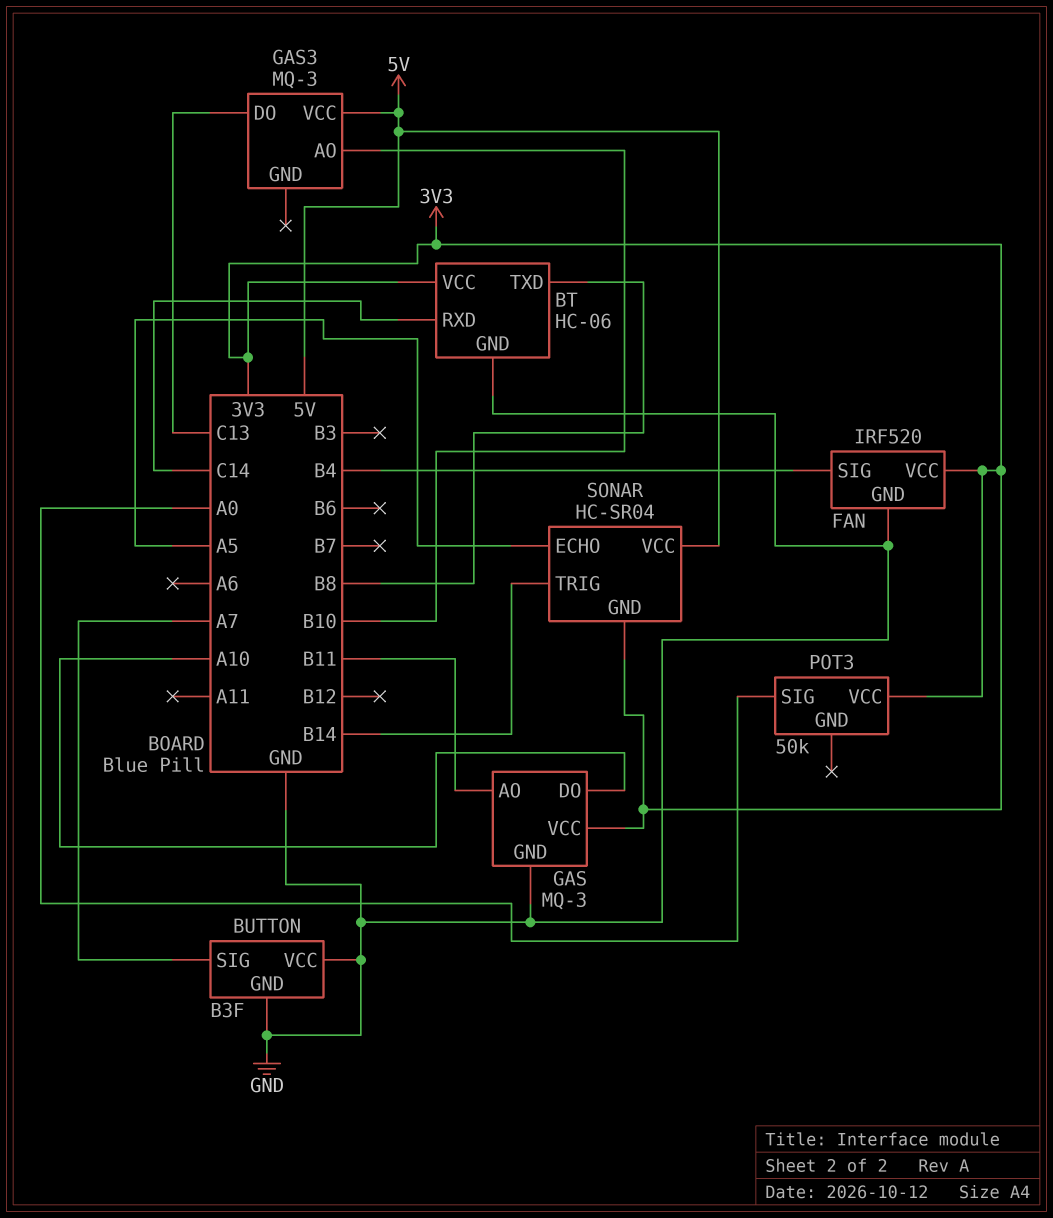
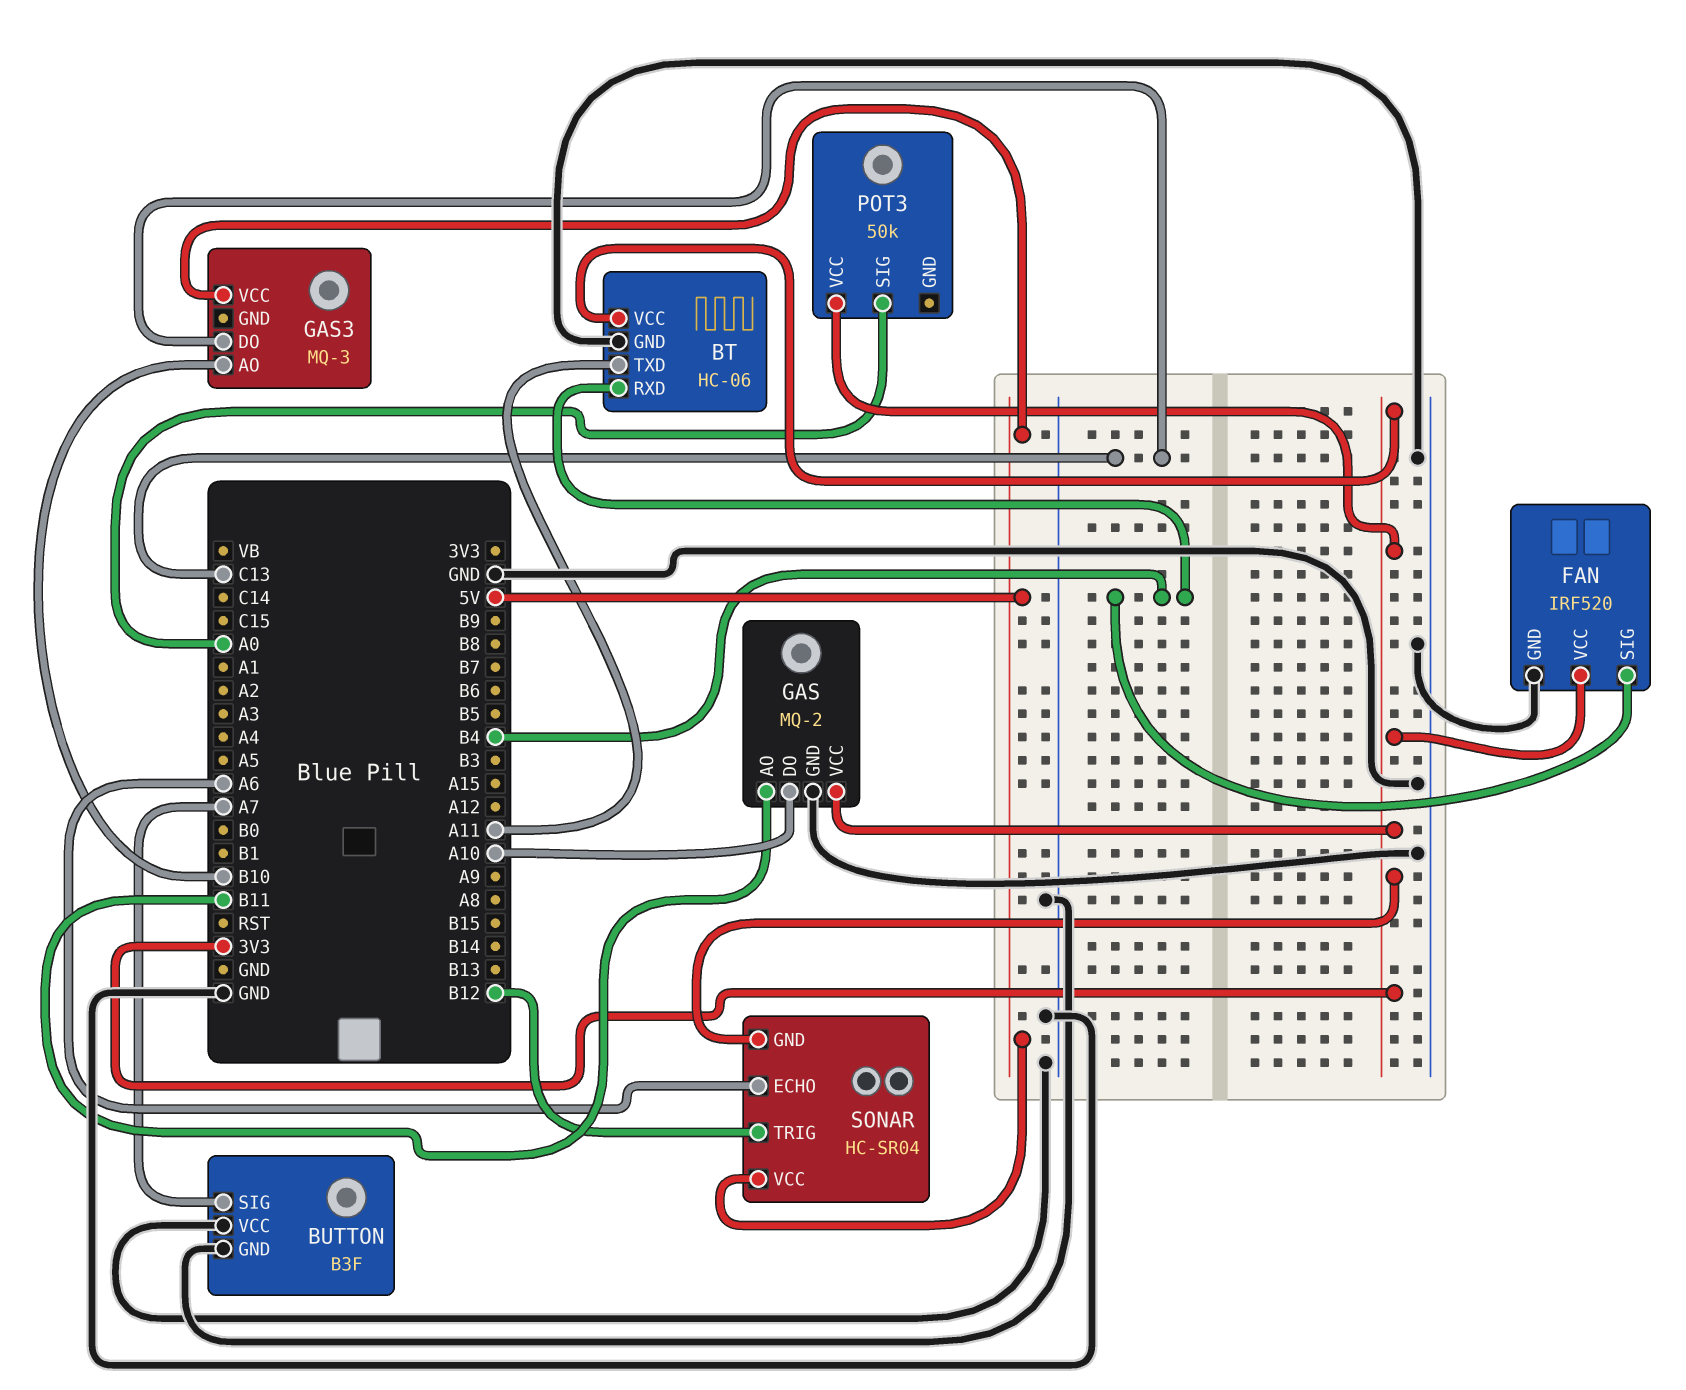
BT pin RXD: C14 -> B4
BT pin TXD: B8 -> A11
GAS: MQ-3 -> MQ-2
SONAR pin ECHO: A5 -> A6
SONAR pin TRIG: B14 -> B12

